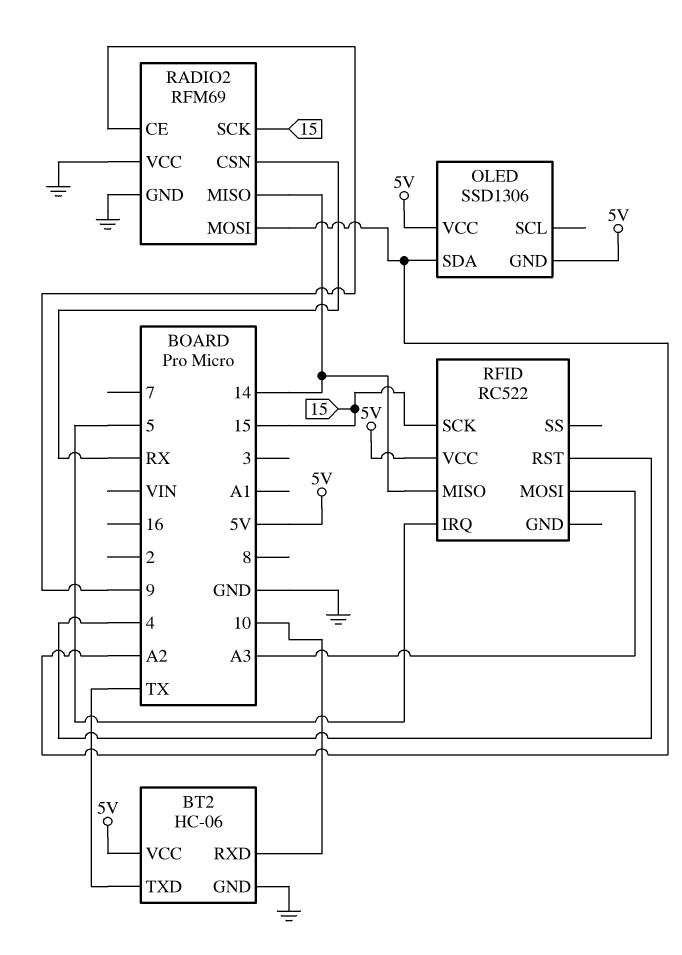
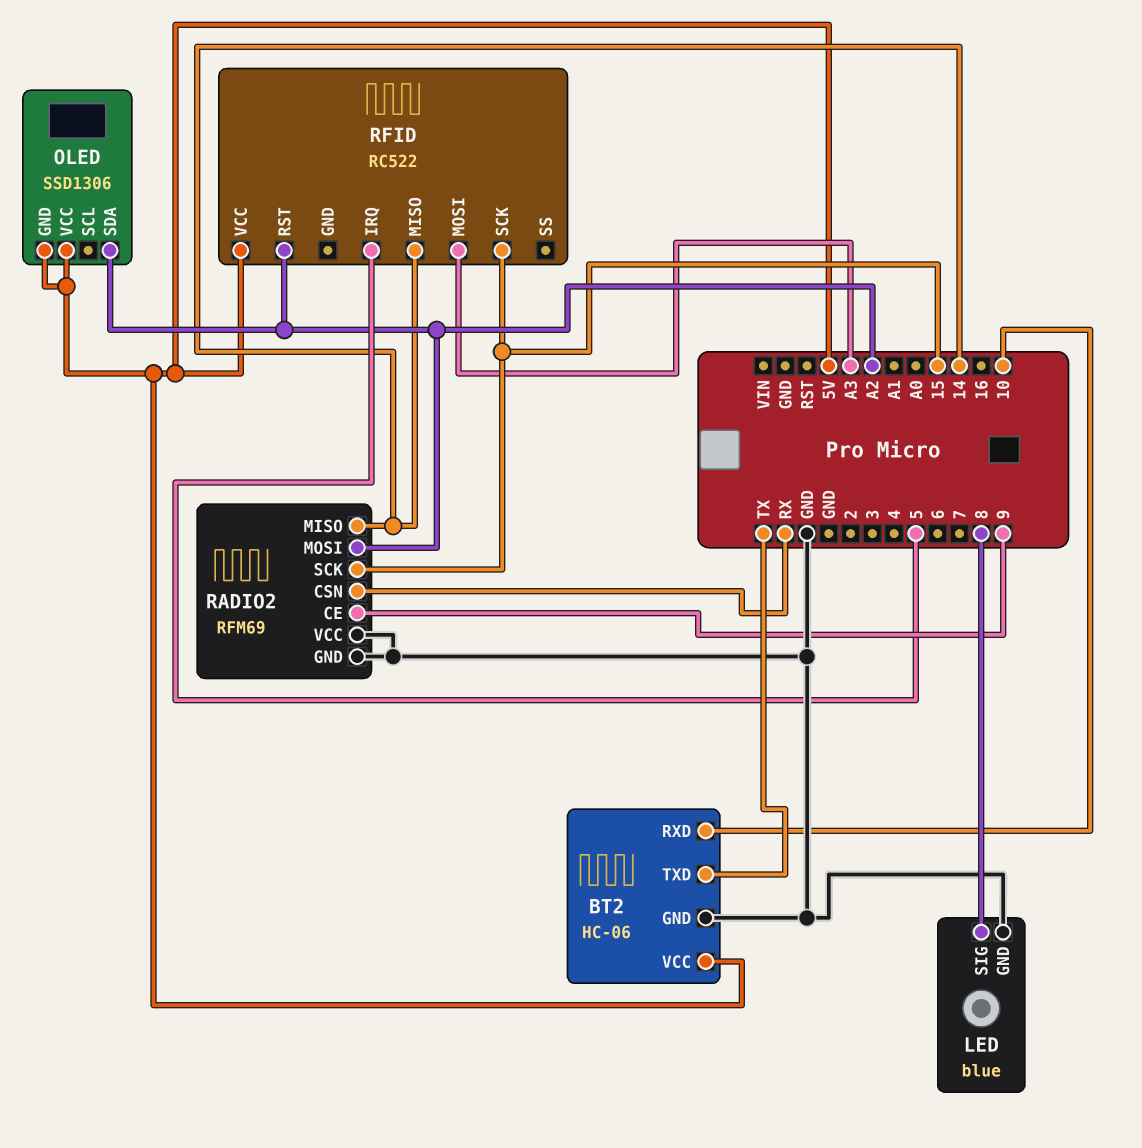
LED: none -> blue
LED pin GND: none -> GND
LED pin SIG: none -> 8
RFID pin RST: 4 -> A2

